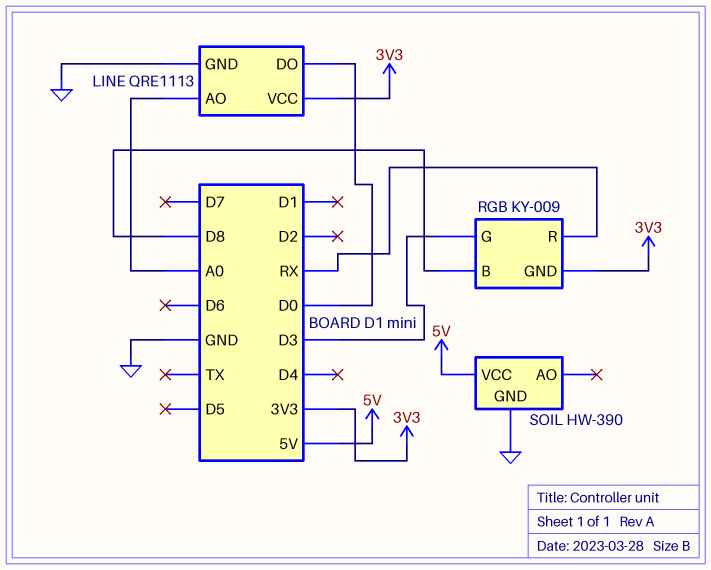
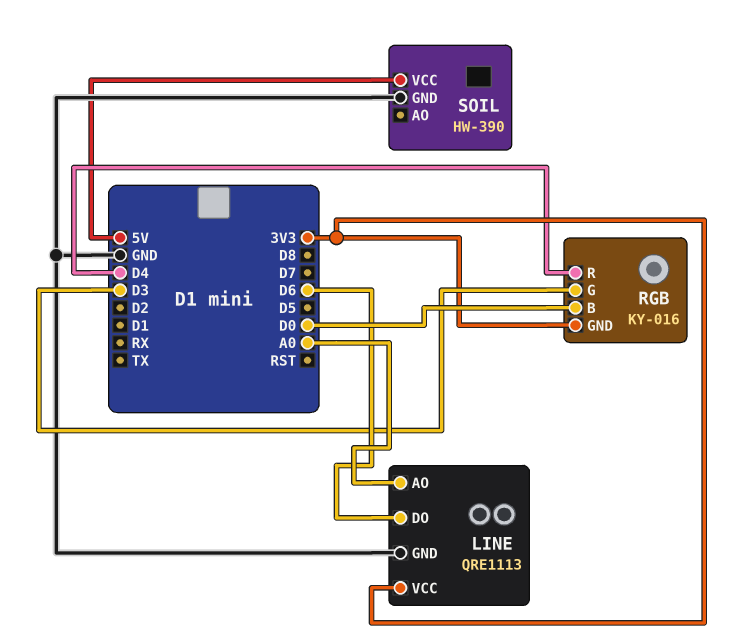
LINE pin DO: D0 -> D6
RGB: KY-009 -> KY-016
RGB pin B: D8 -> D0
RGB pin R: RX -> D4

